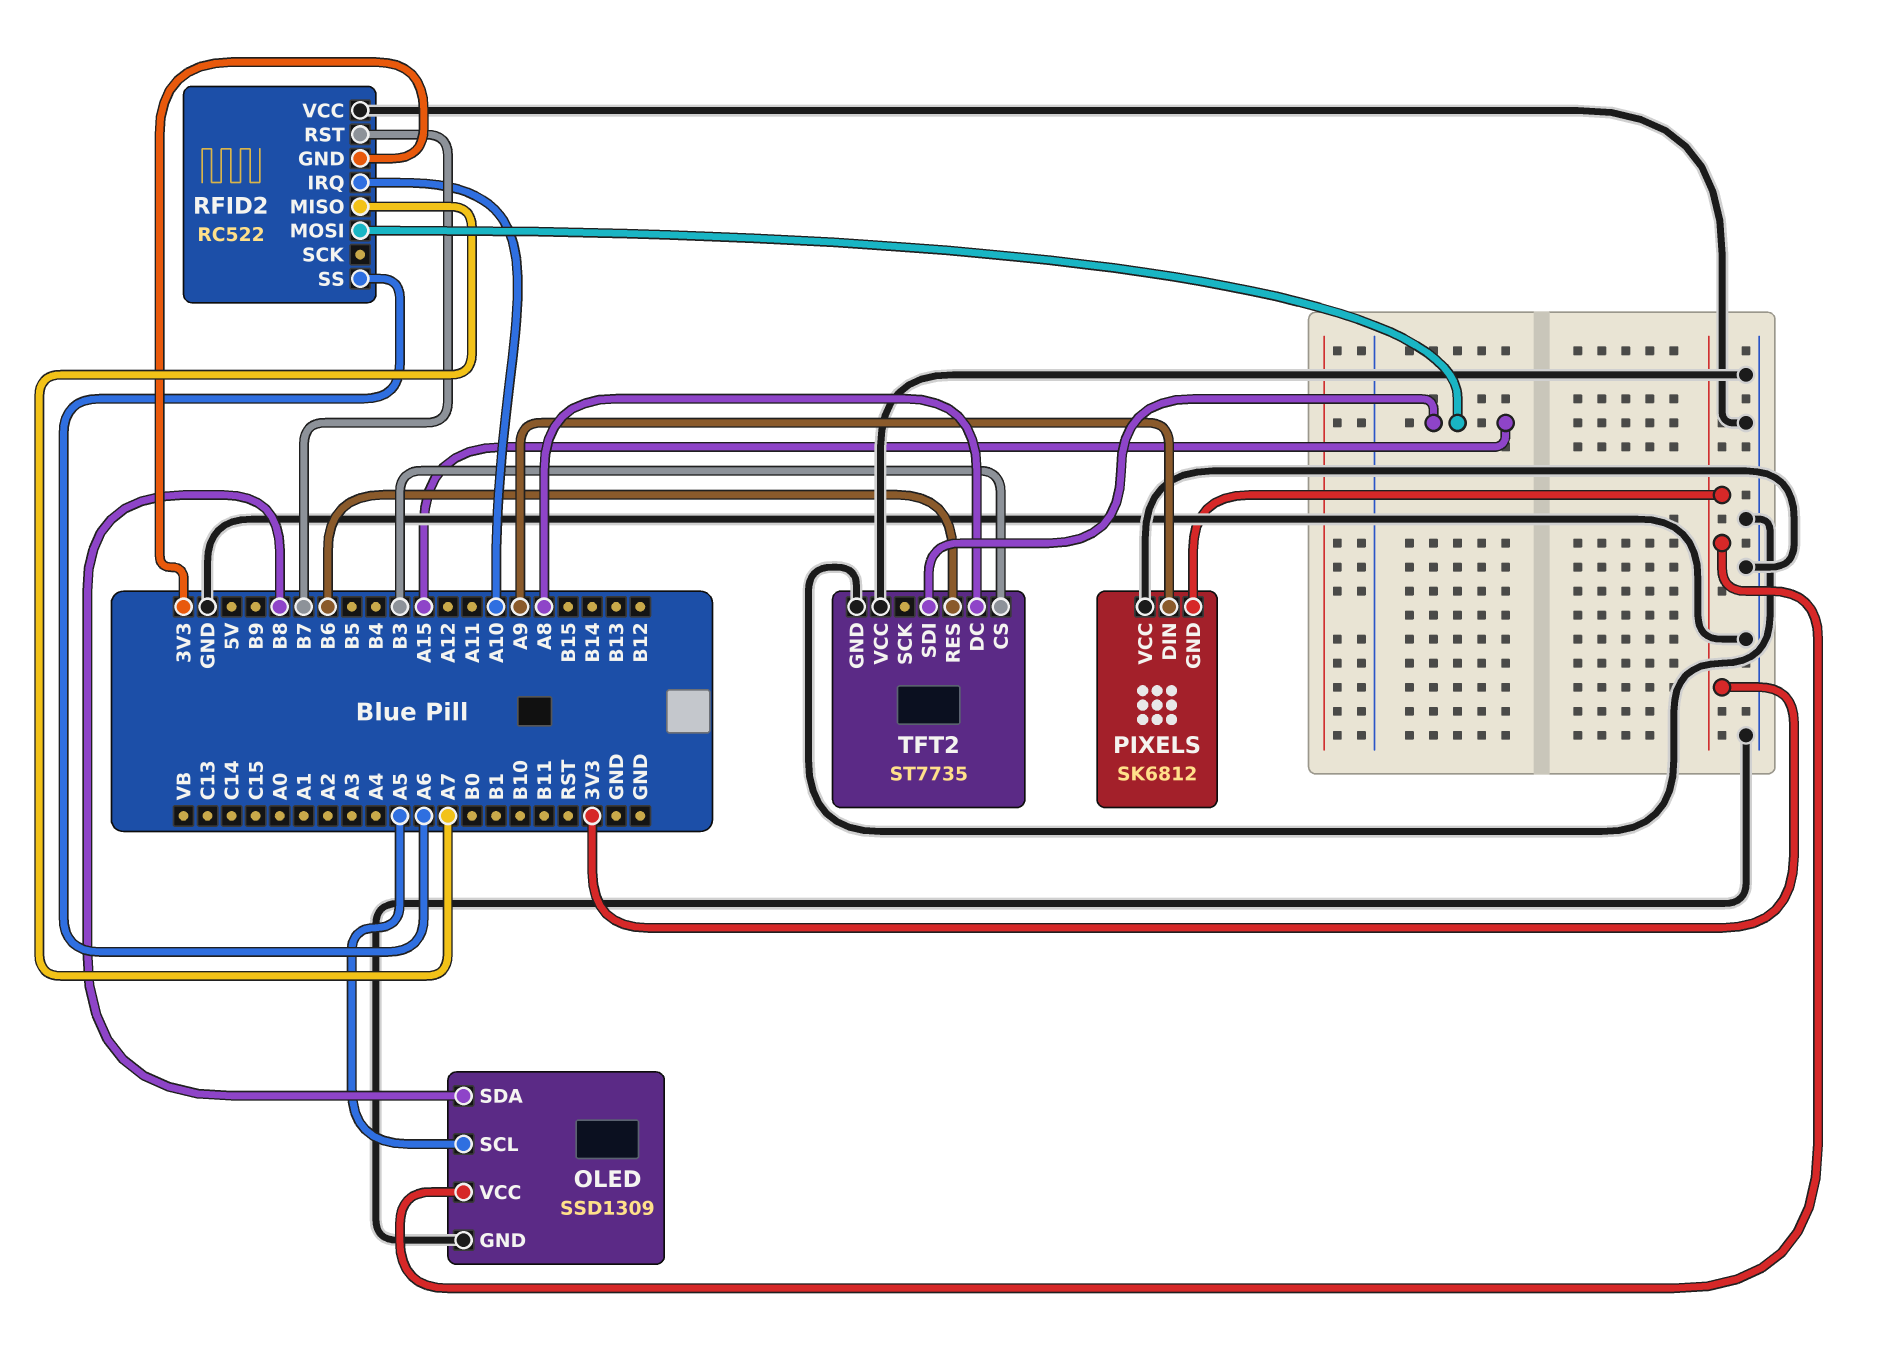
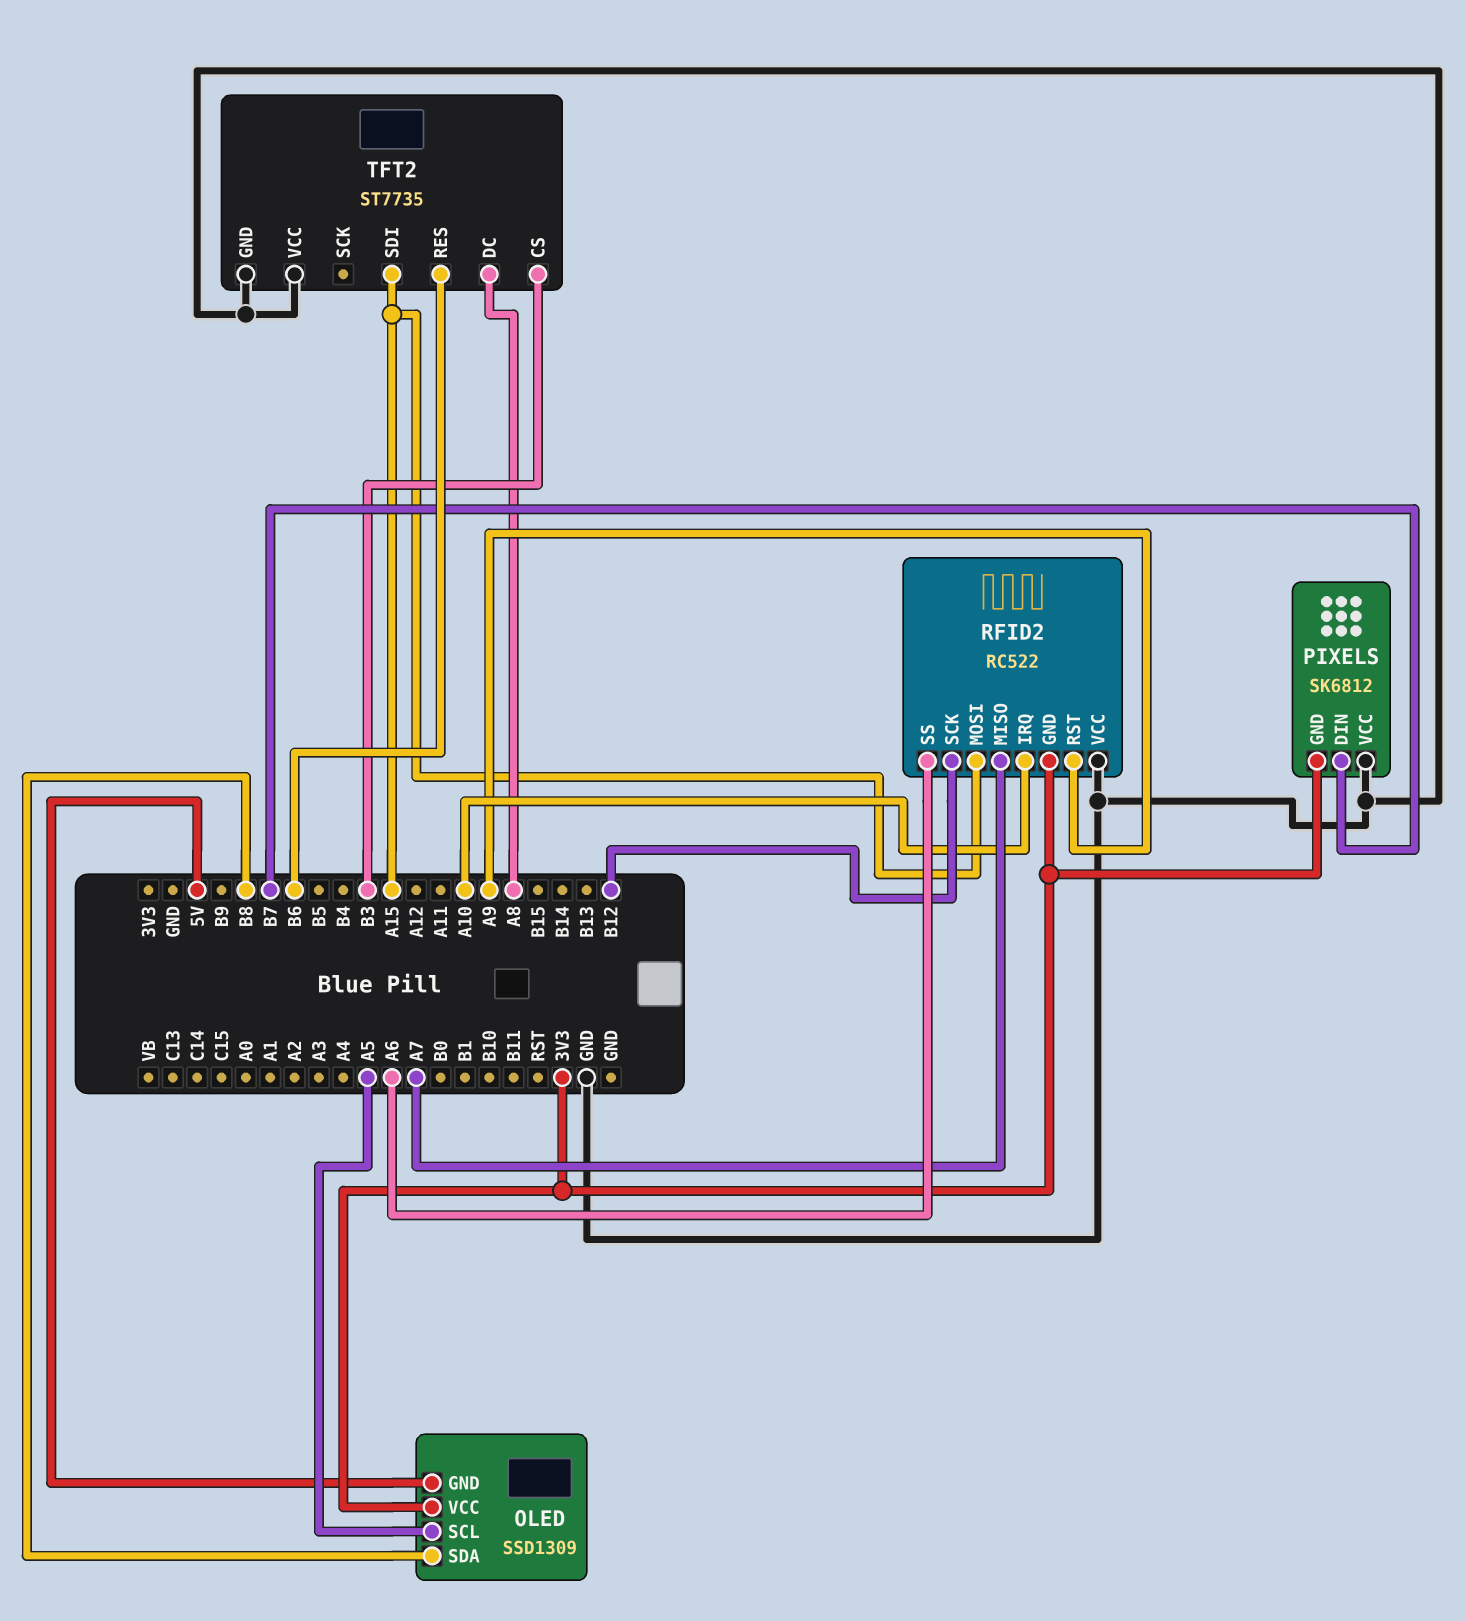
OLED pin GND: GND -> 5V
PIXELS pin DIN: A9 -> B7
RFID2 pin RST: B7 -> A9
RFID2 pin SCK: none -> B12

